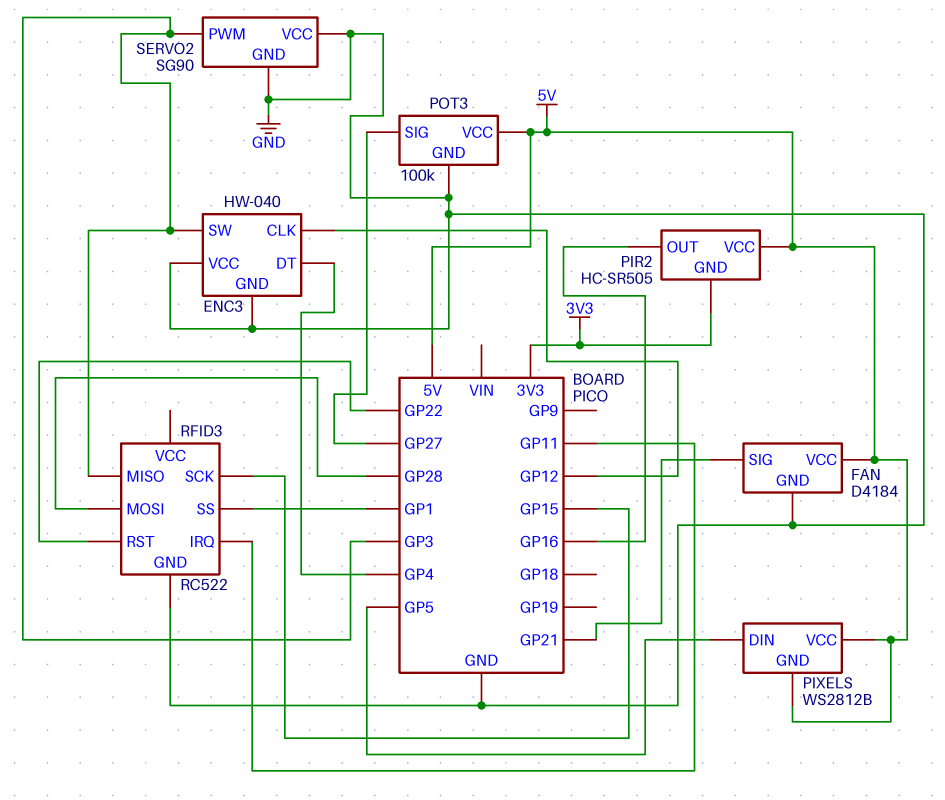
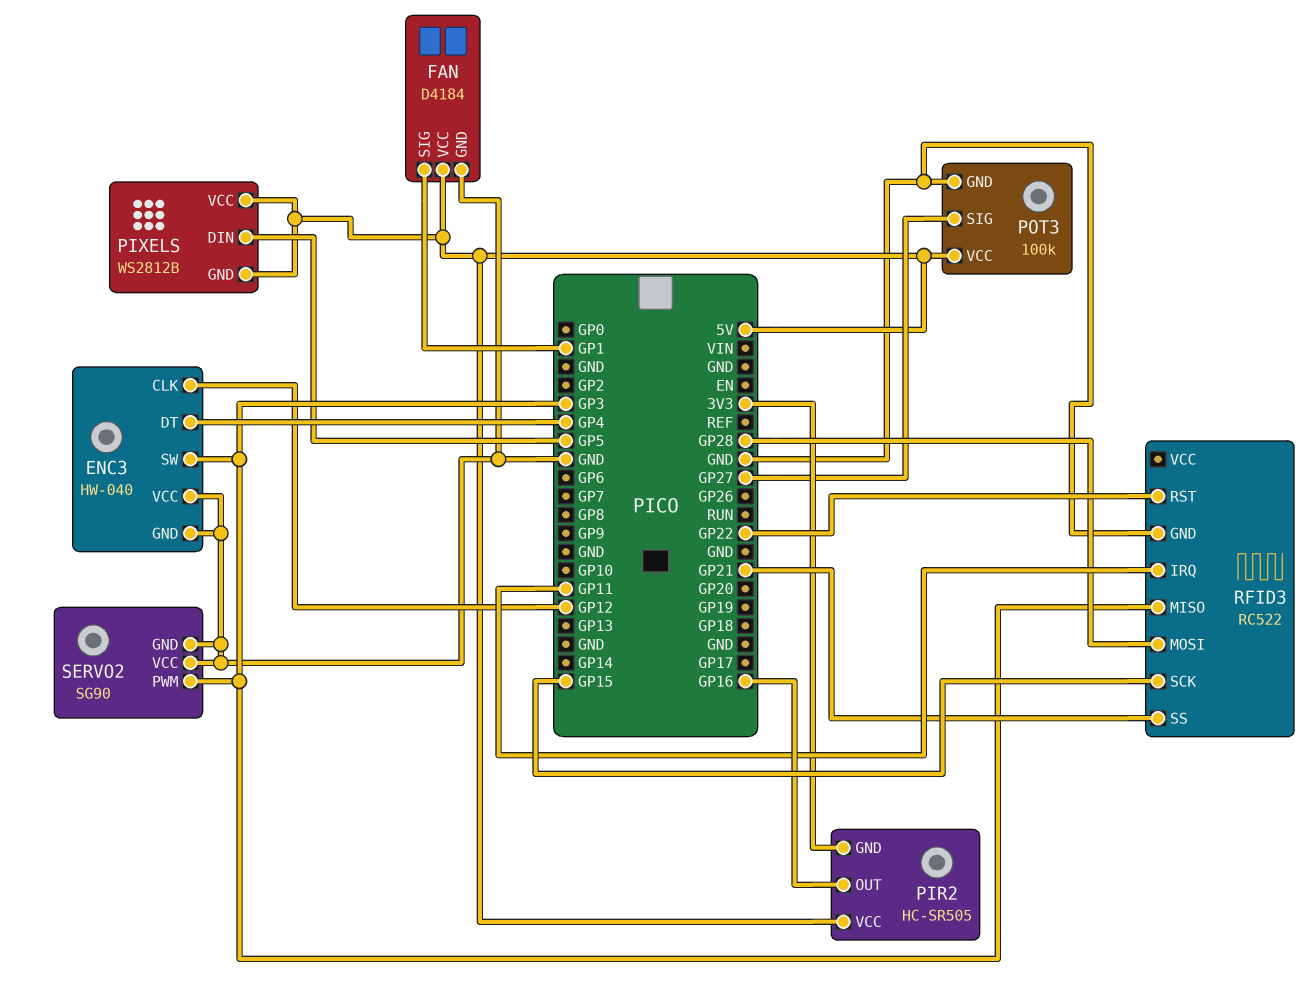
FAN pin SIG: GP21 -> GP1
RFID3 pin SS: GP1 -> GP21

